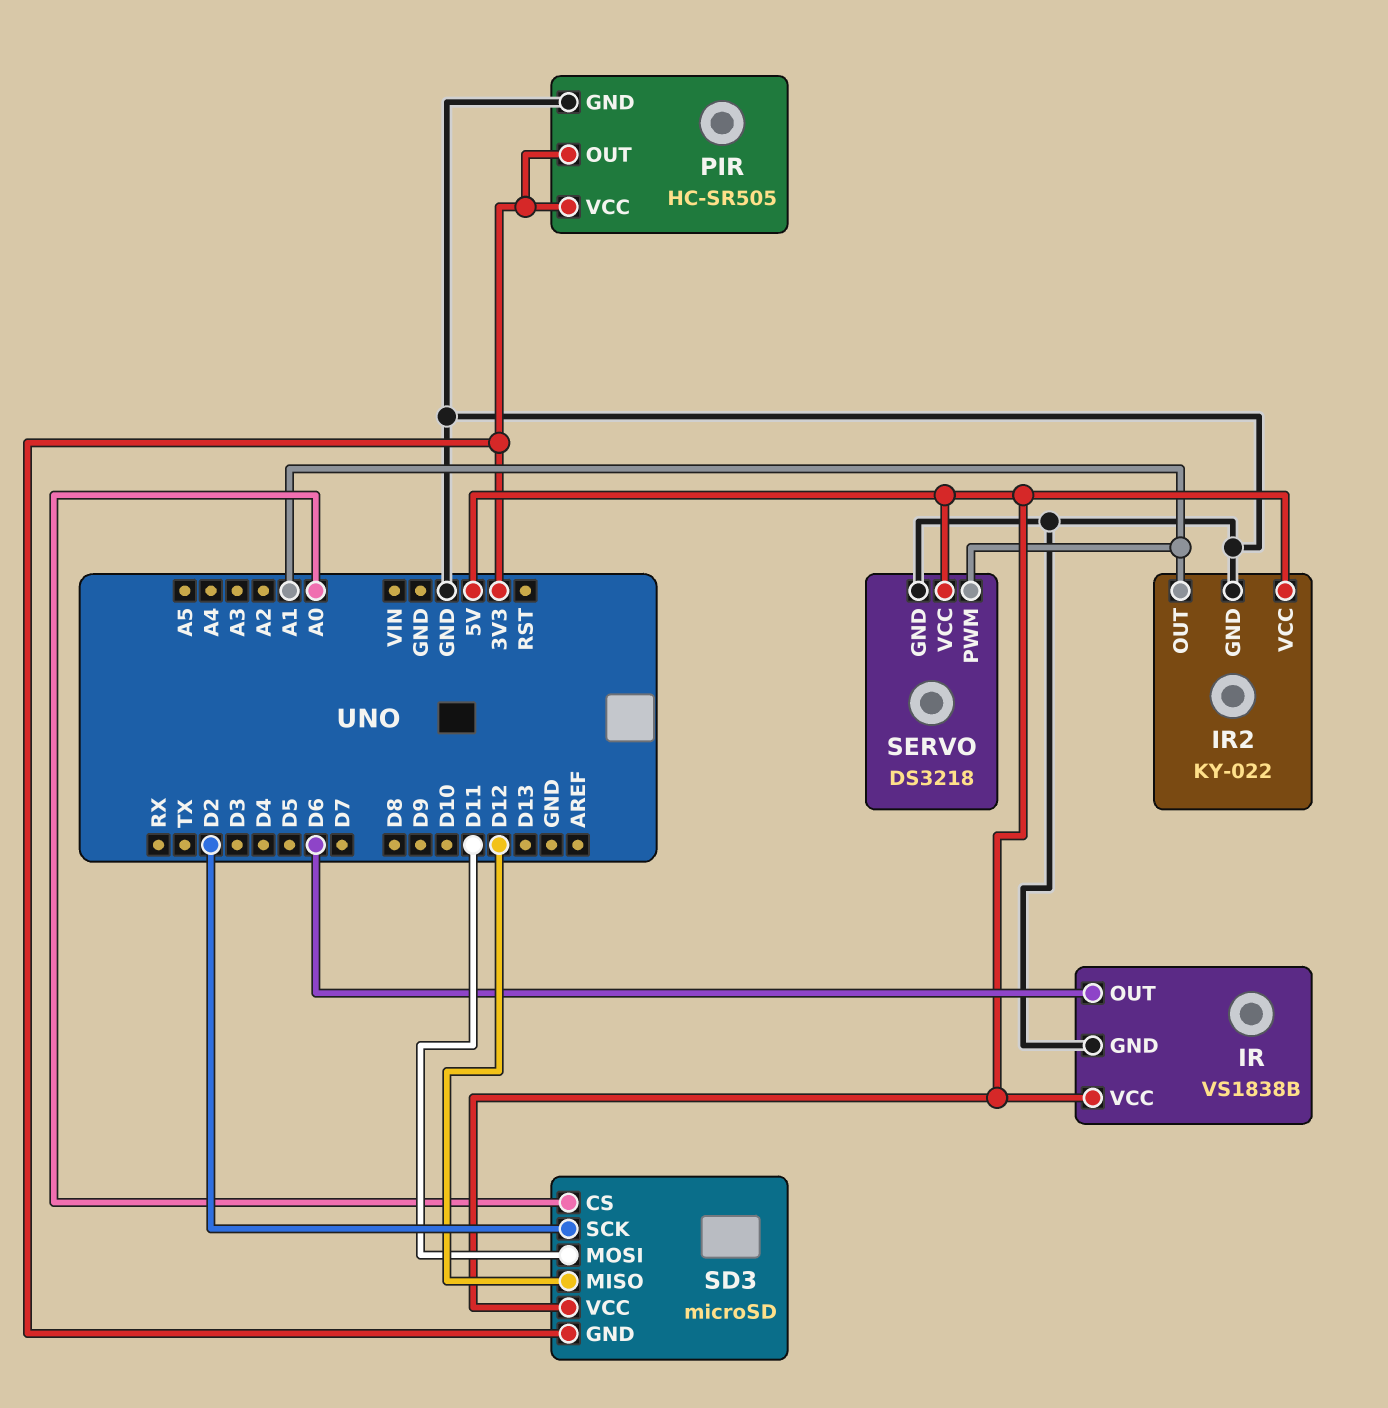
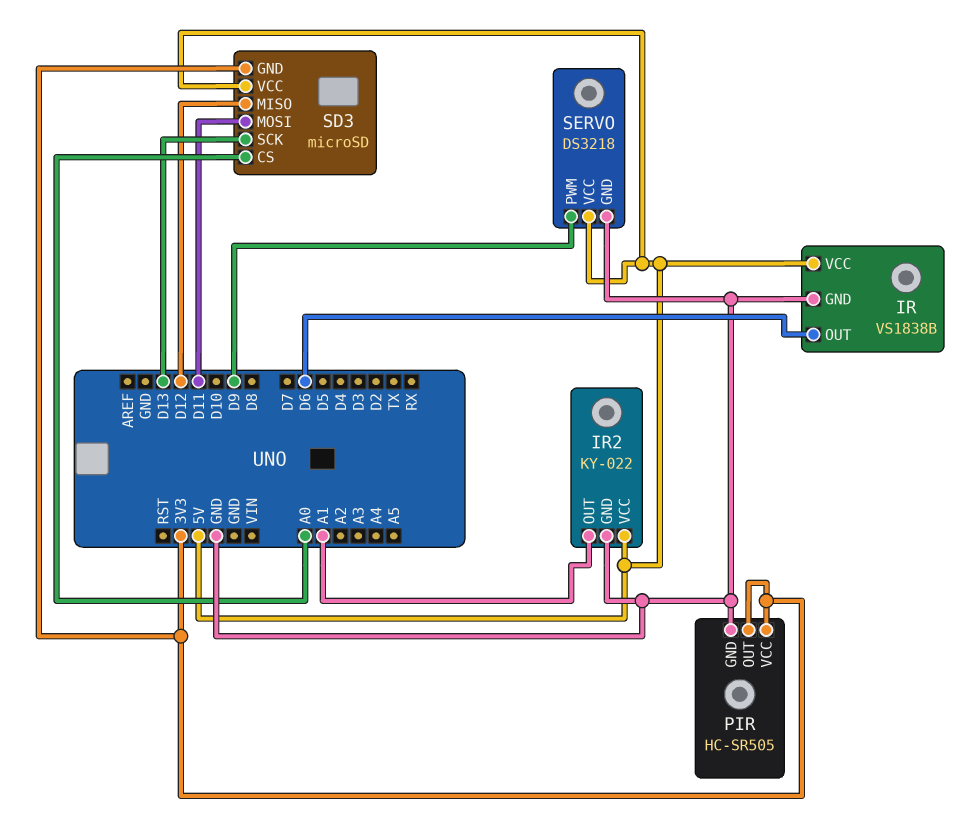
SD3 pin SCK: D2 -> D13
SERVO pin PWM: A1 -> D9

